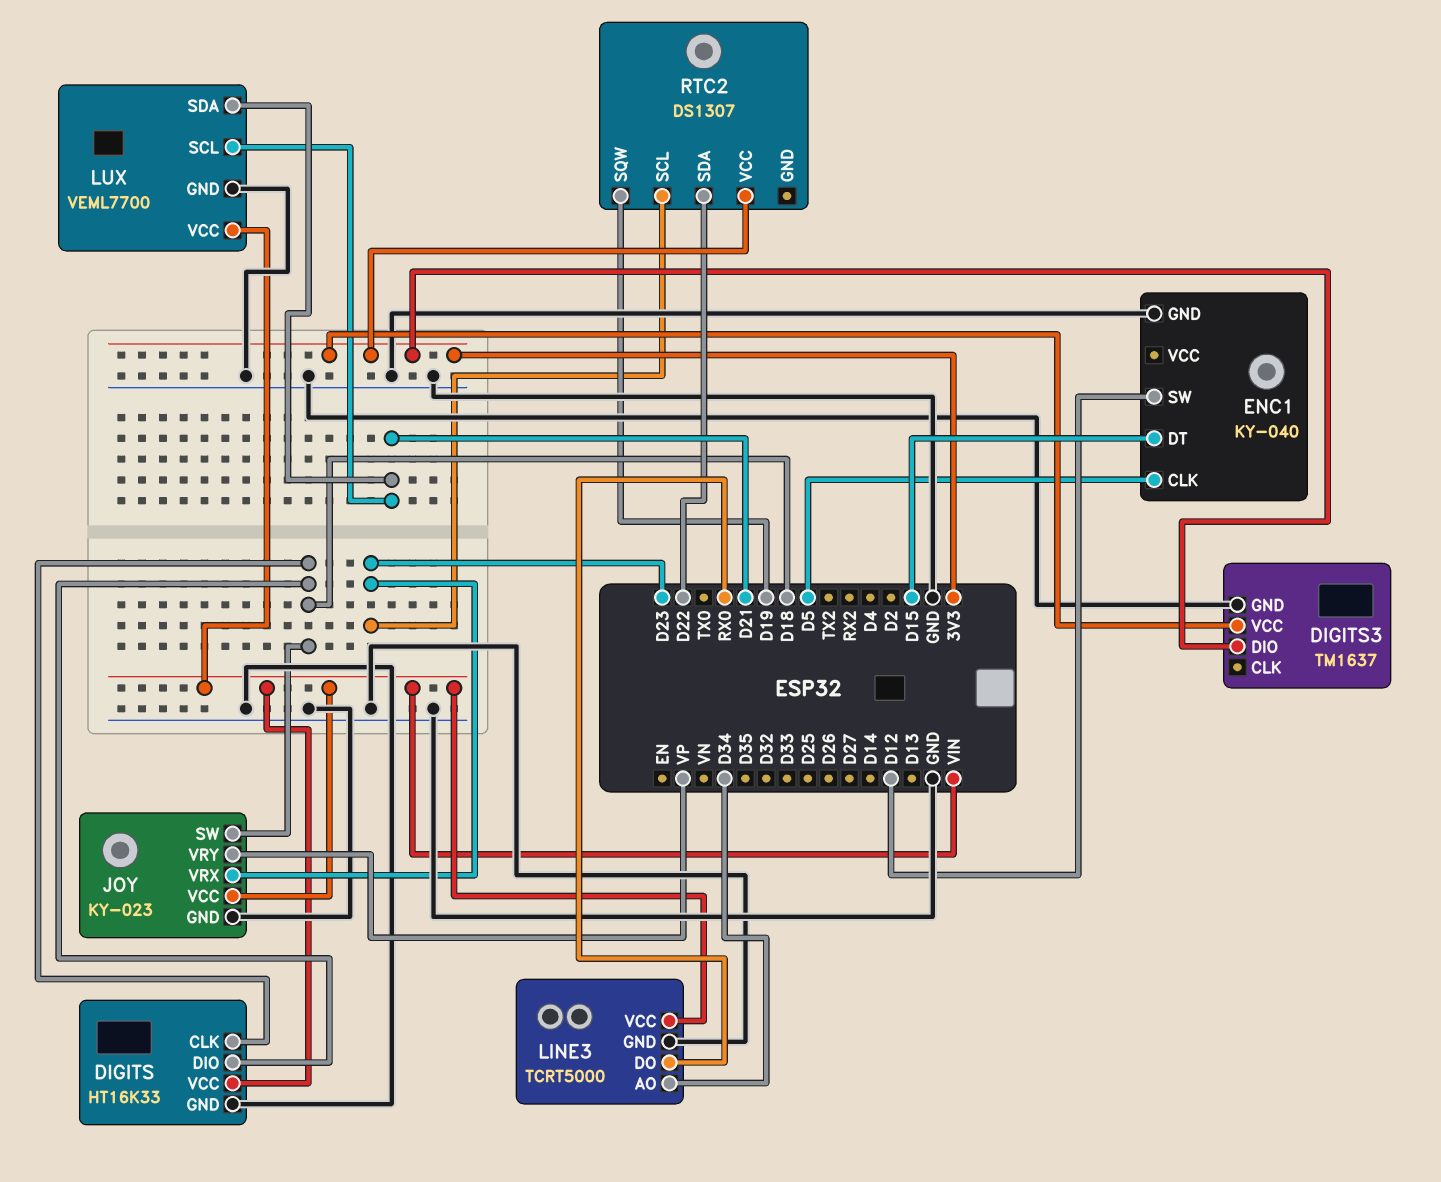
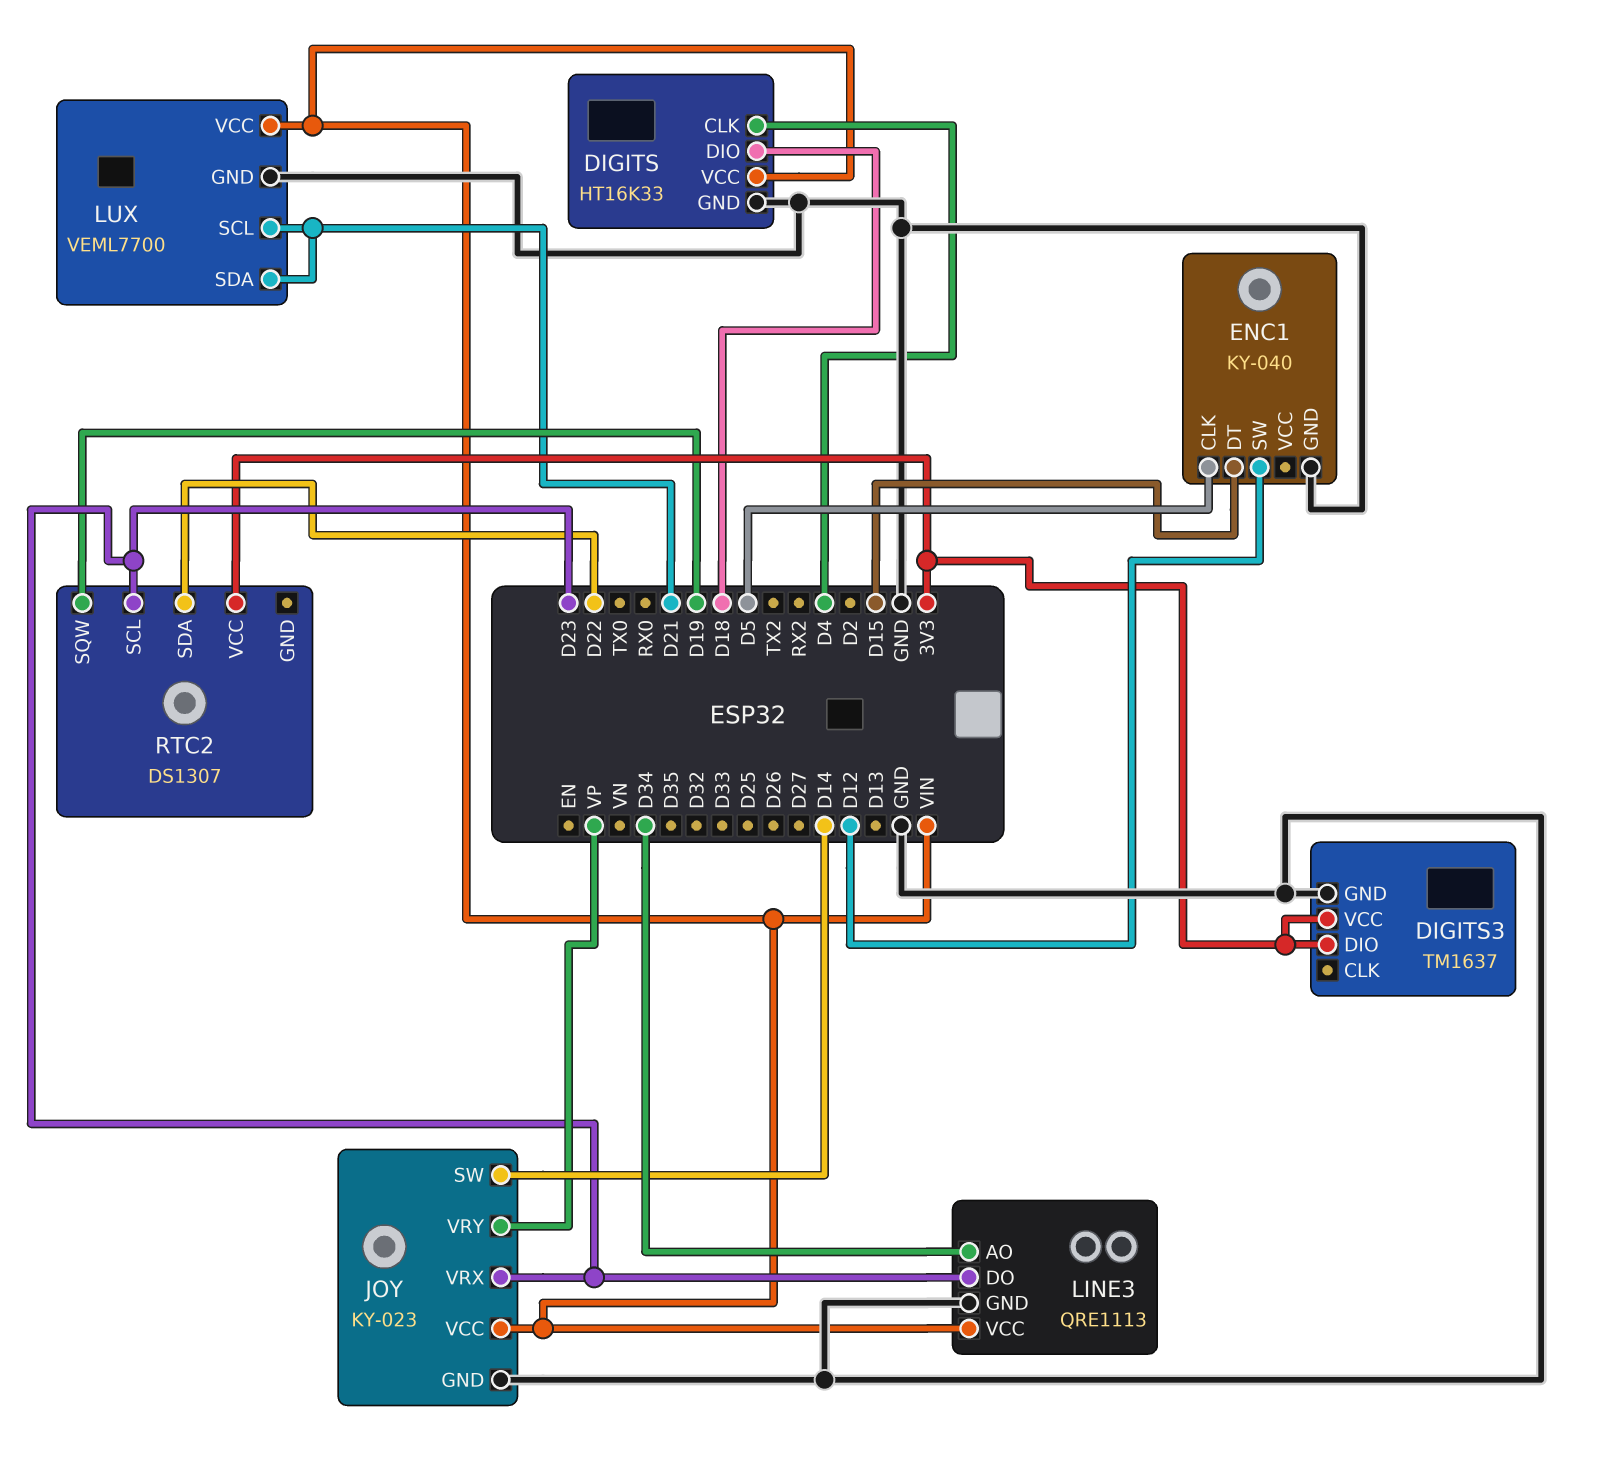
DIGITS pin CLK: D18 -> D4
JOY pin SW: D18 -> D14
LINE3: TCRT5000 -> QRE1113
LINE3 pin DO: RX0 -> D23

